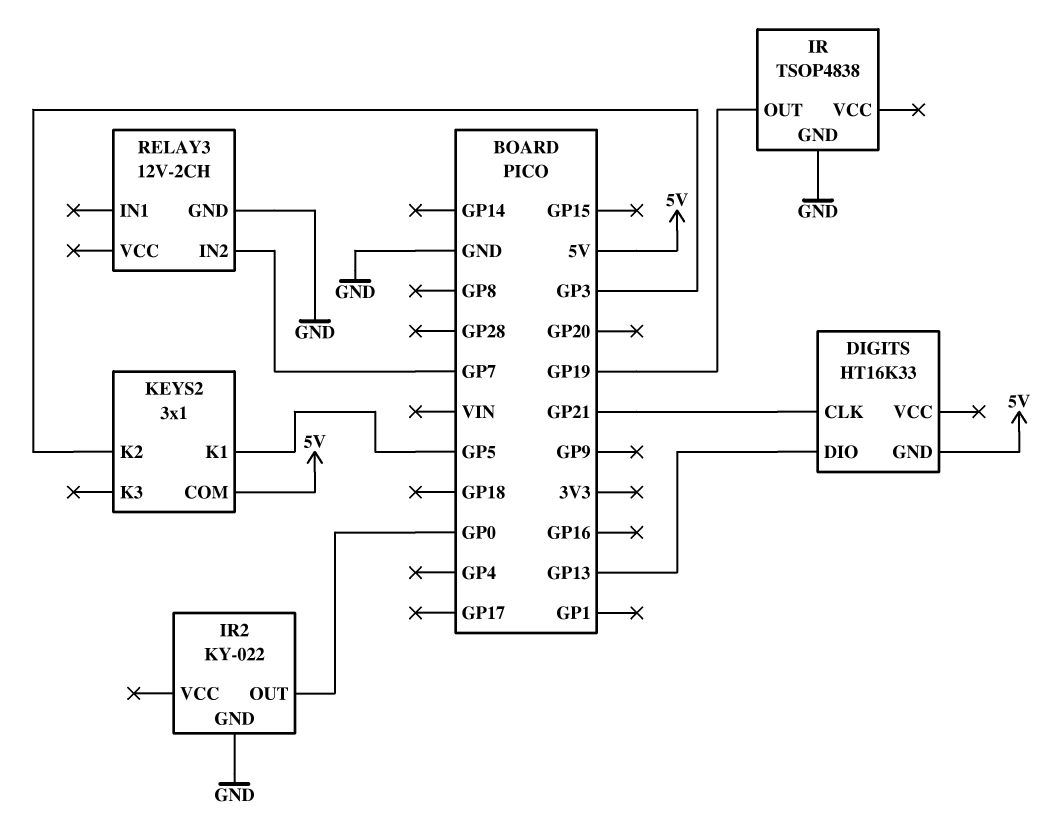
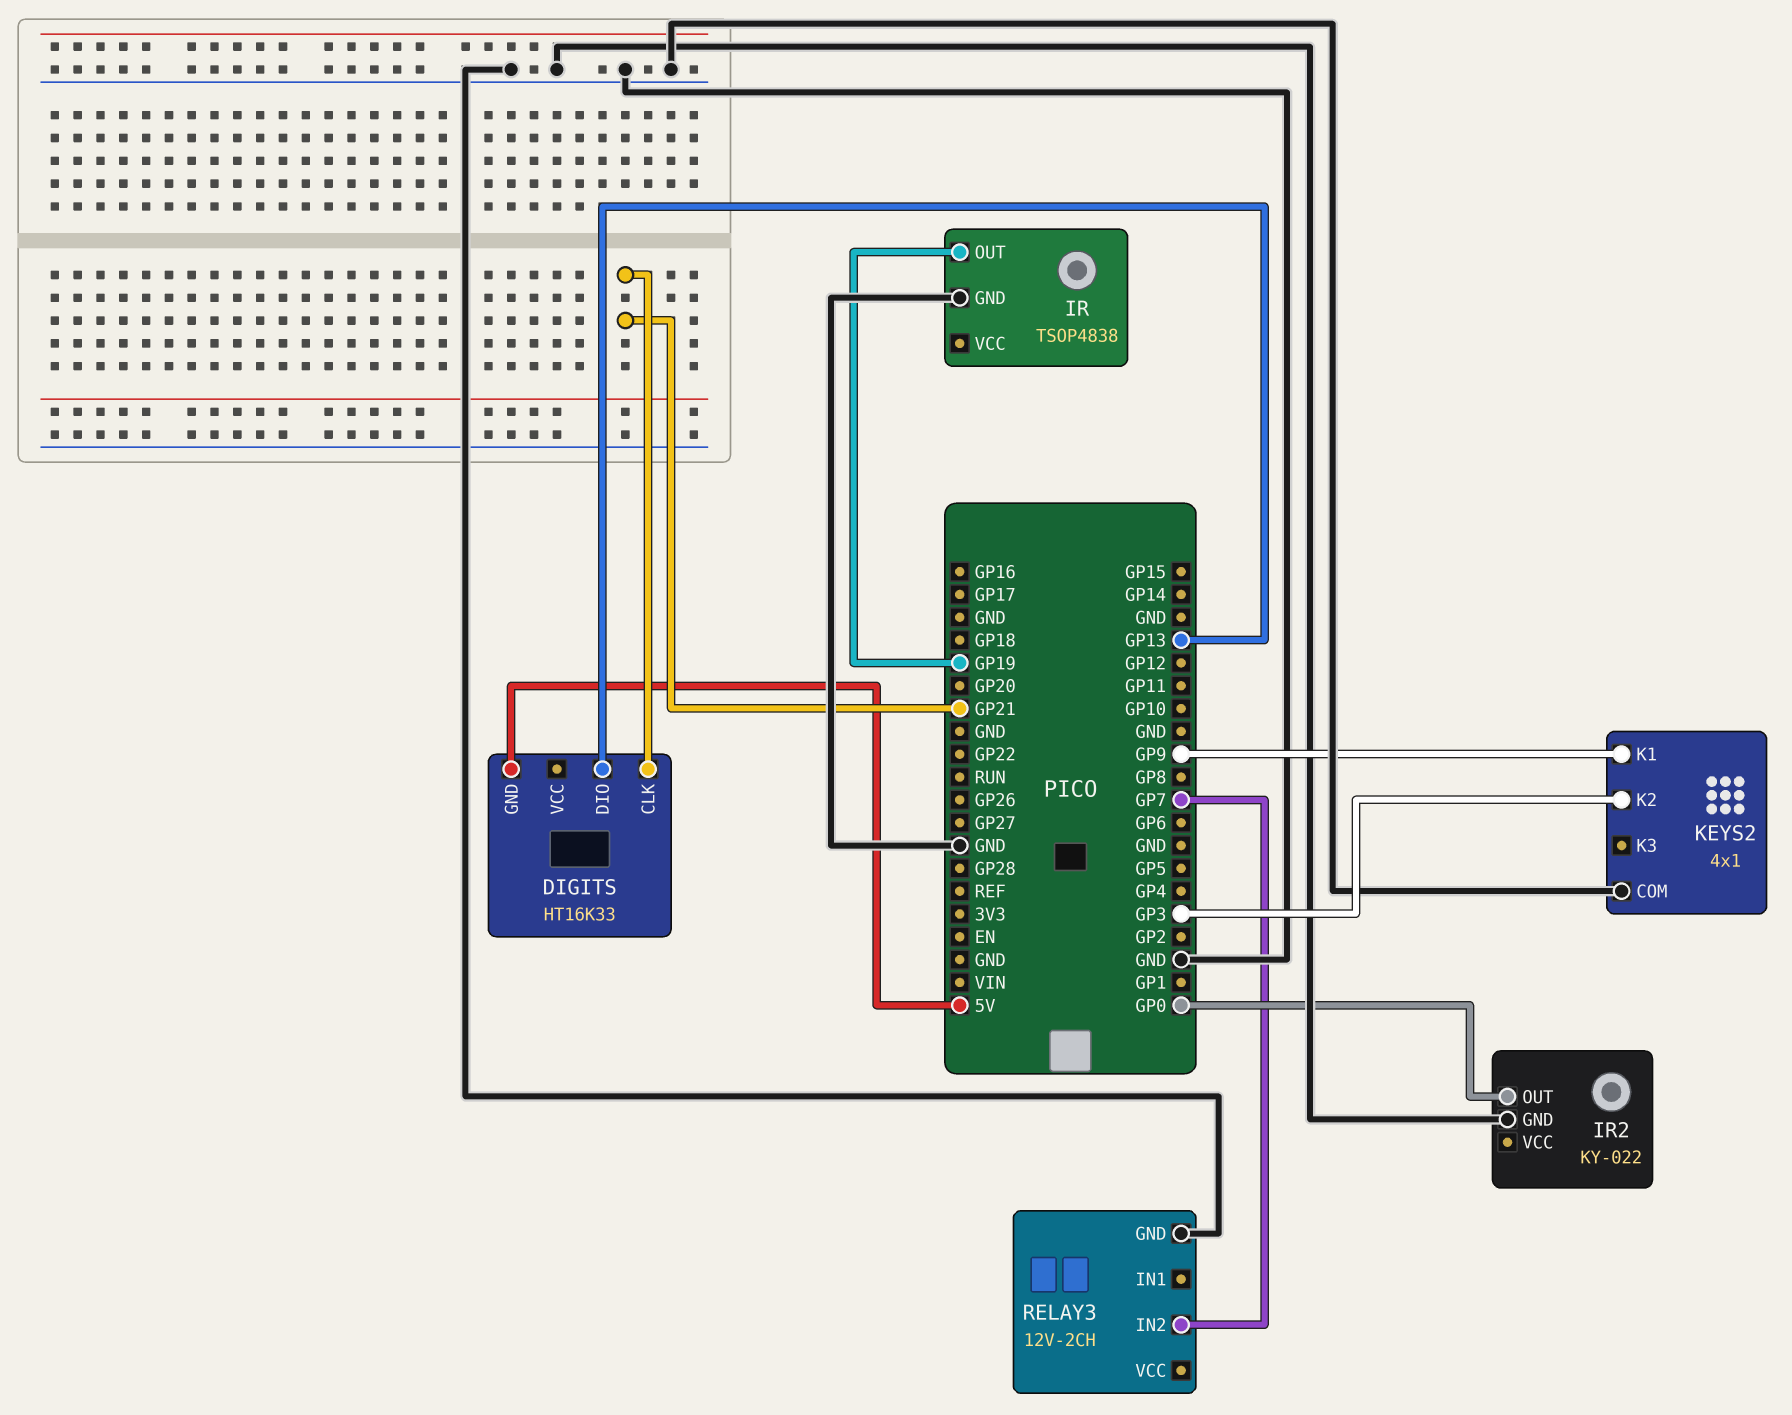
KEYS2: 3x1 -> 4x1
KEYS2 pin COM: 5V -> GND
KEYS2 pin K1: GP5 -> GP9

